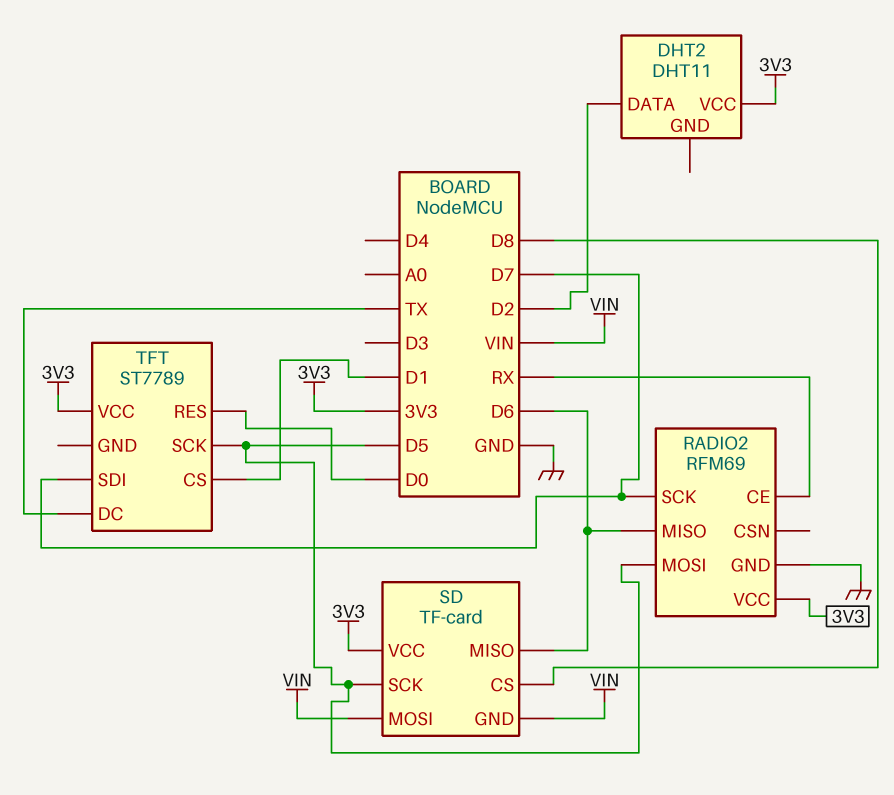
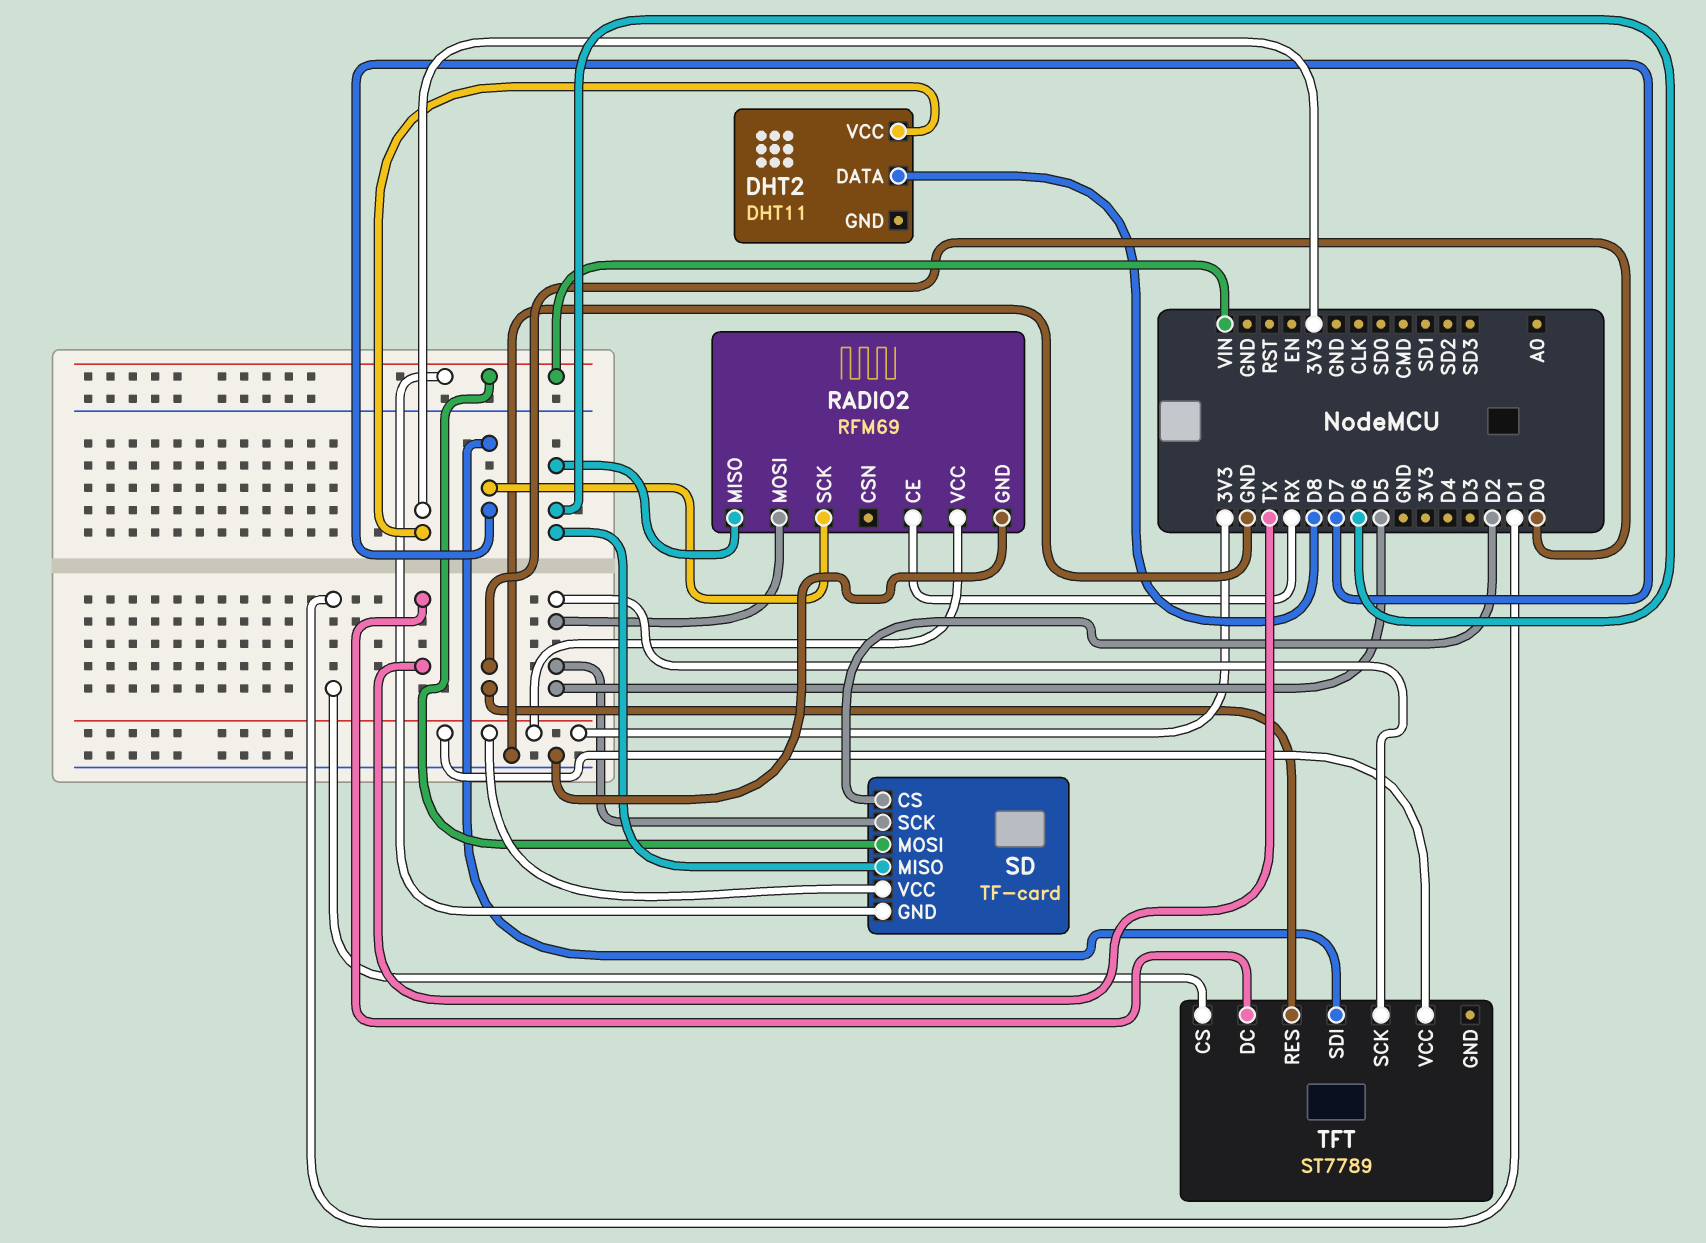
DHT2 pin DATA: D2 -> D8
SD pin CS: D8 -> D2

